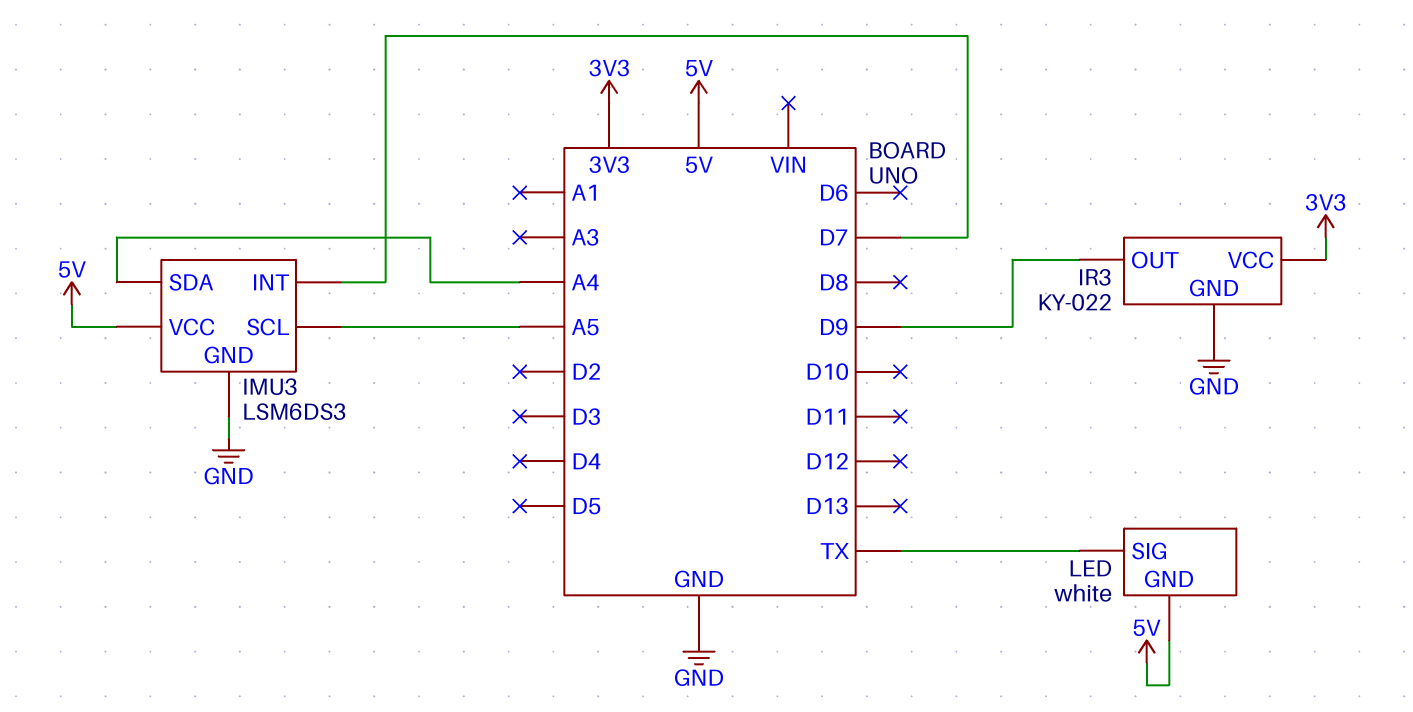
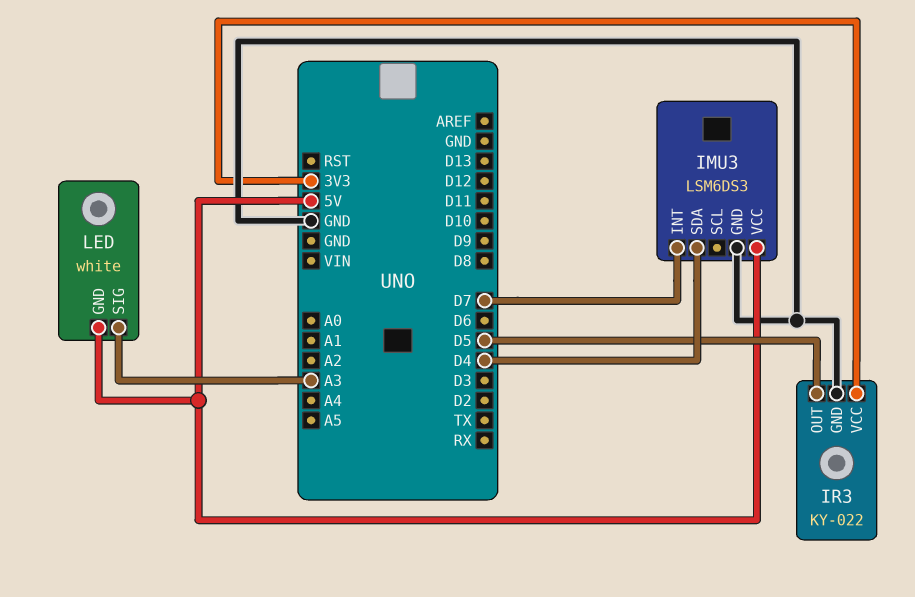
IMU3 pin SCL: A5 -> none
IMU3 pin SDA: A4 -> D4
IR3 pin OUT: D9 -> D5
LED pin SIG: TX -> A3

